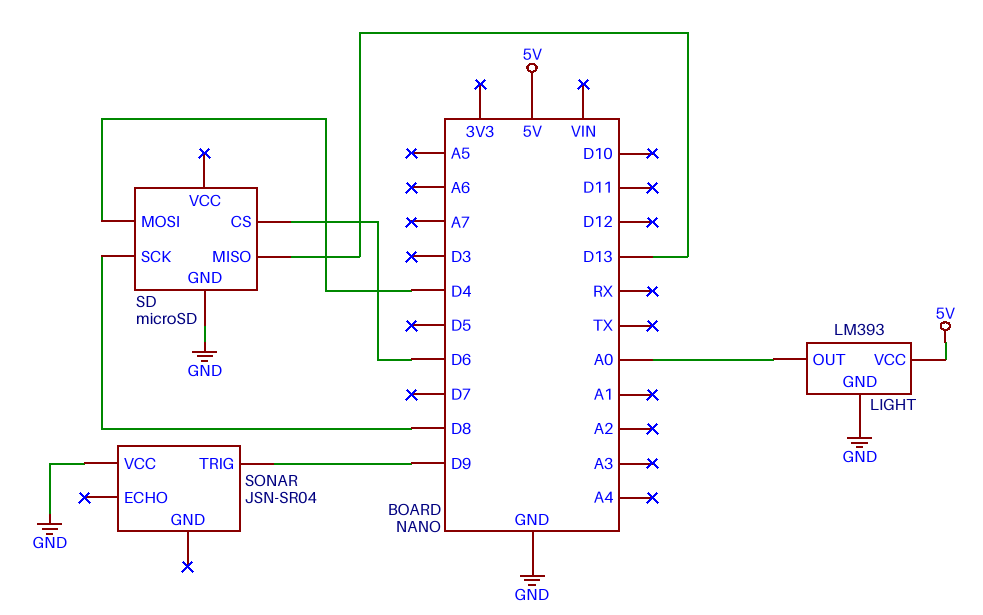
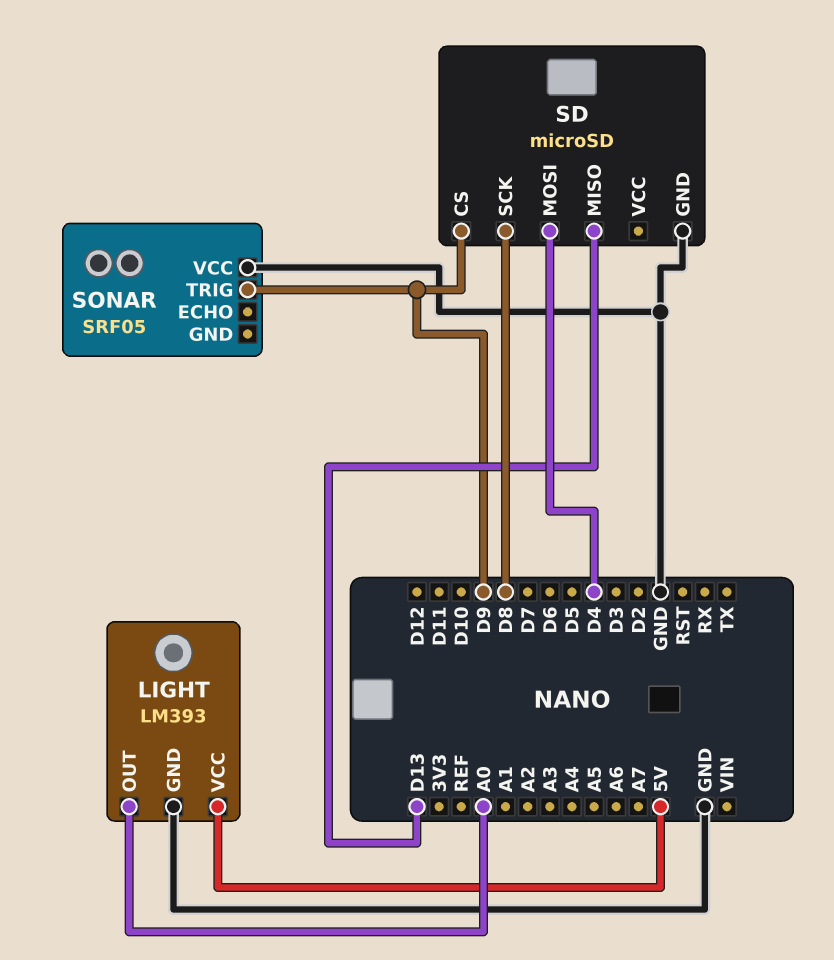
SD pin CS: D6 -> D9
SONAR: JSN-SR04 -> SRF05

